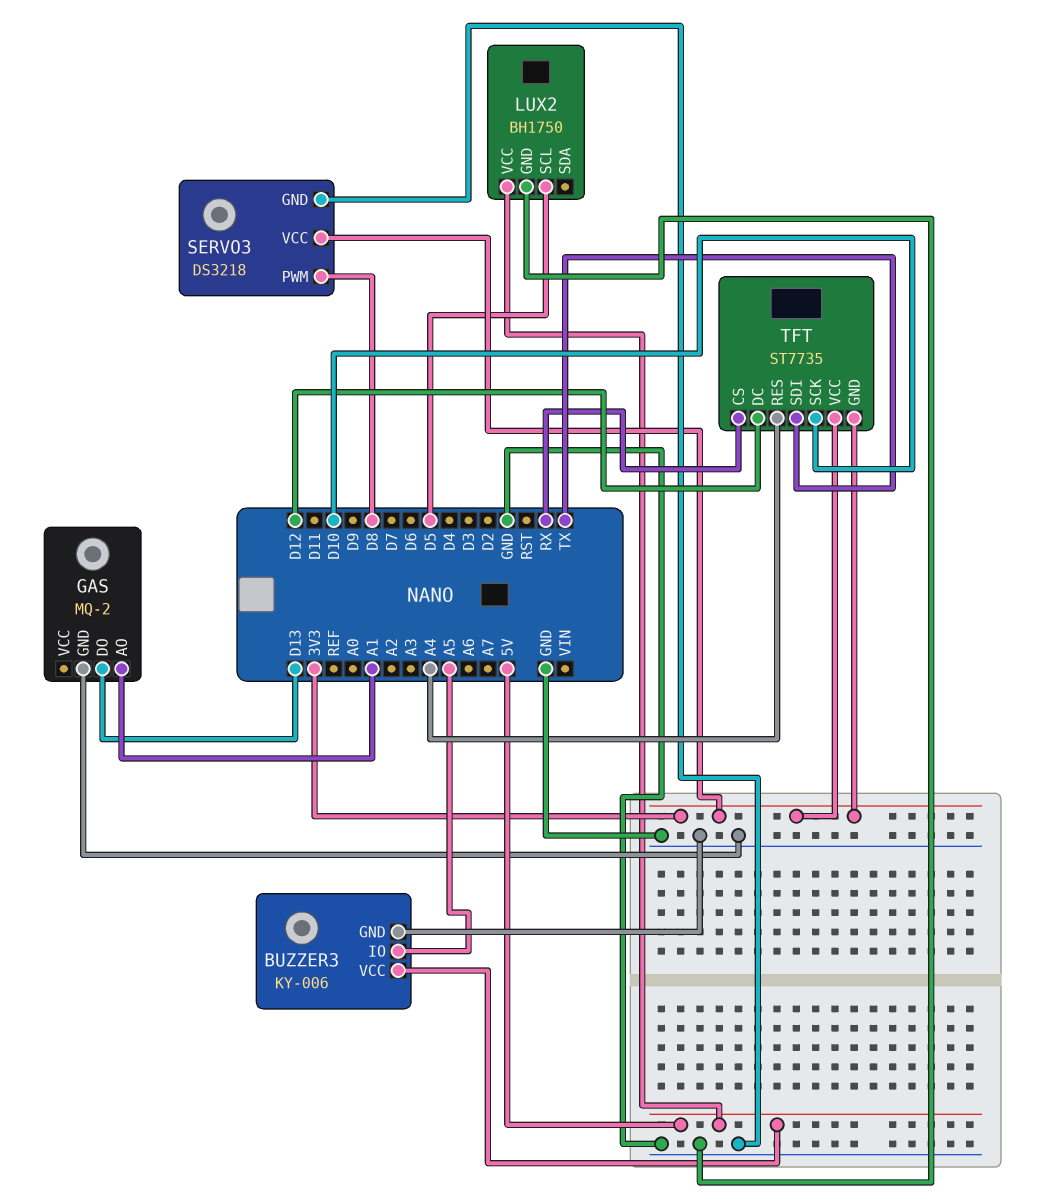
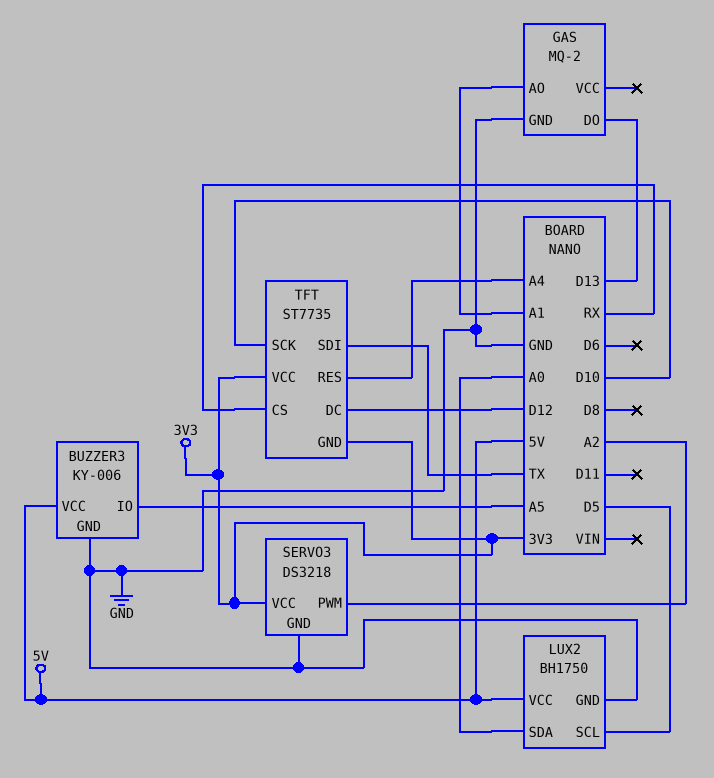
LUX2 pin SDA: none -> A0
SERVO3 pin PWM: D8 -> A2

